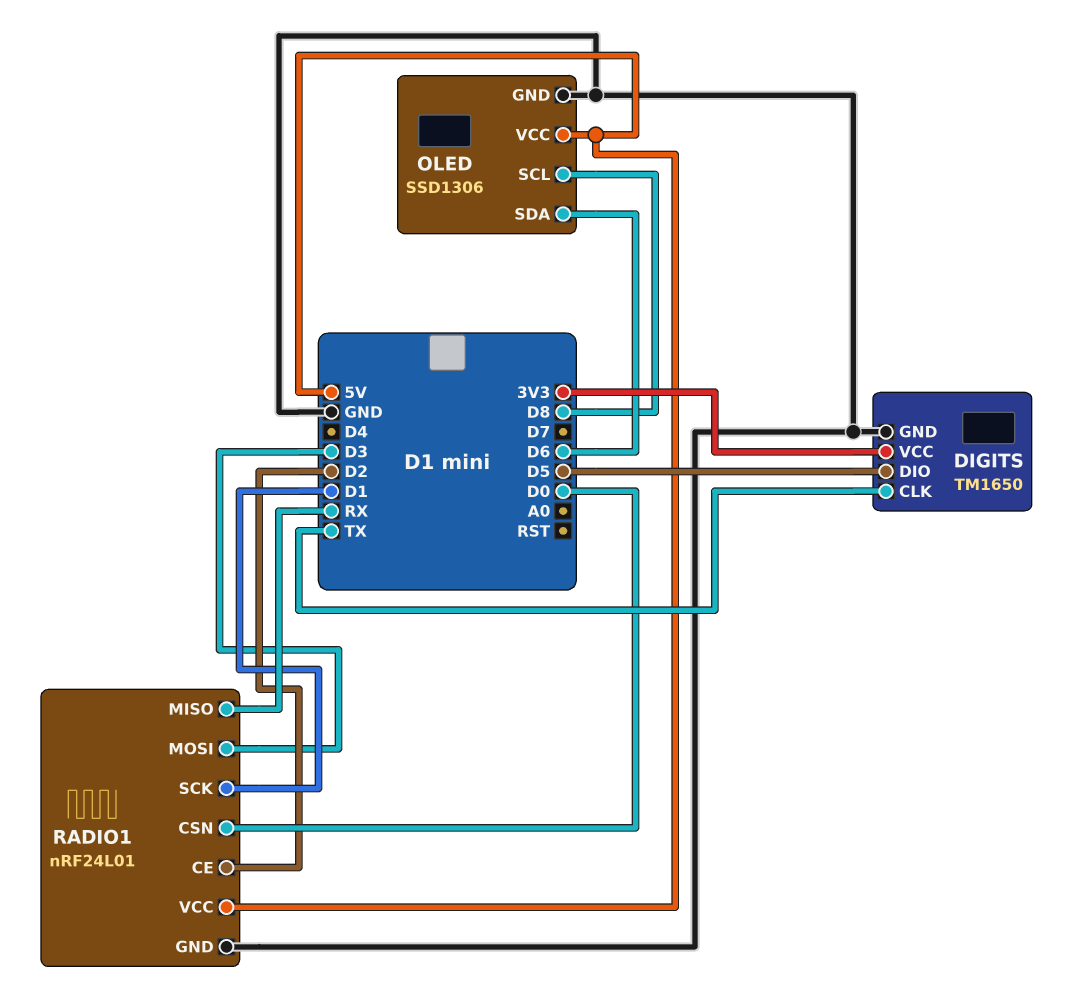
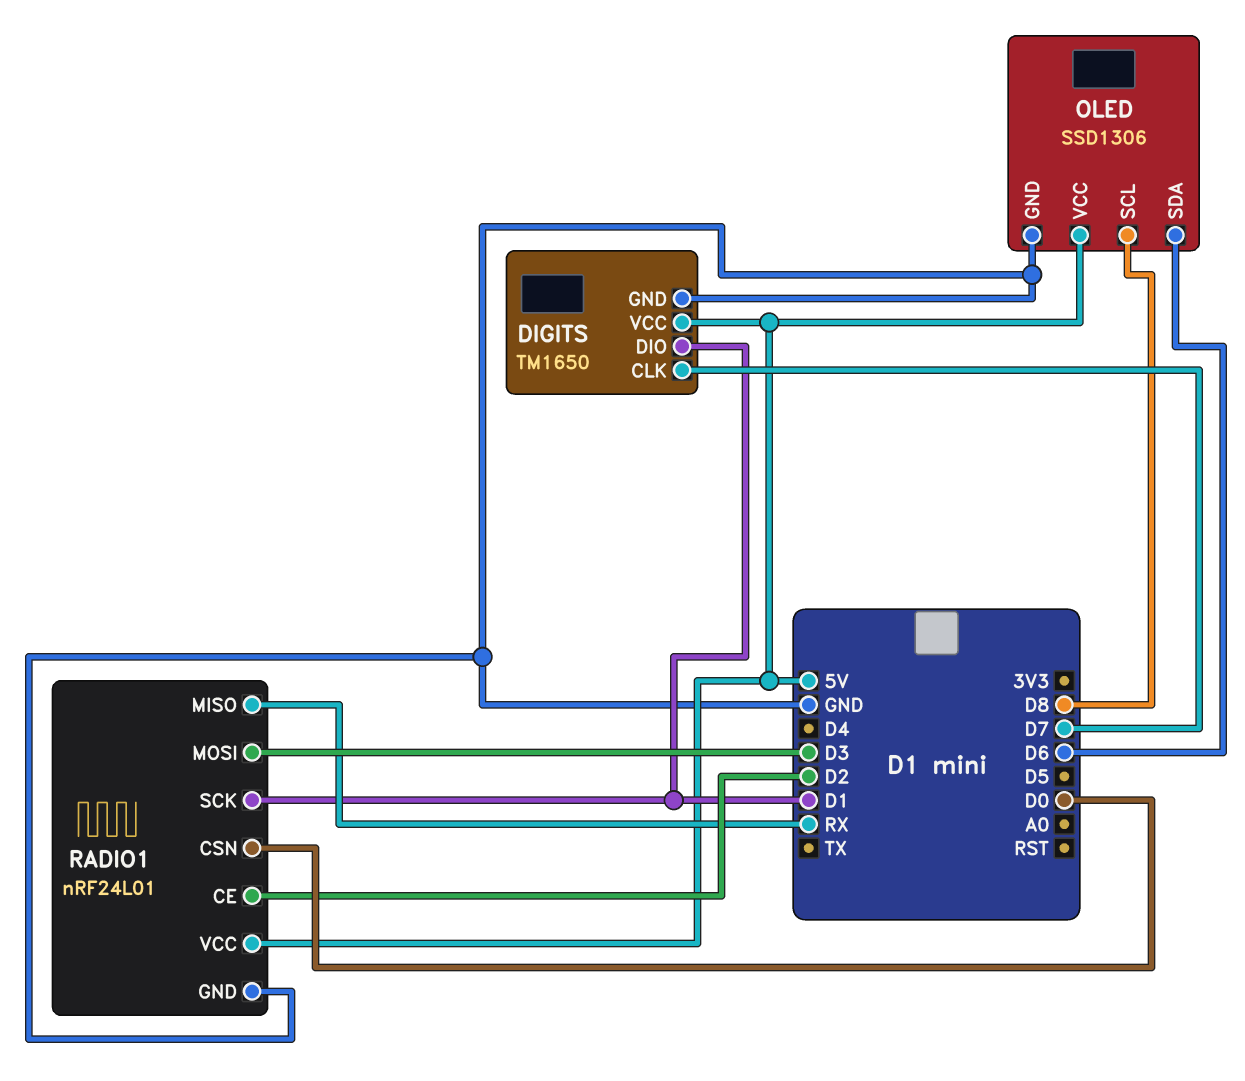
DIGITS pin CLK: TX -> D7
DIGITS pin DIO: D5 -> D1
DIGITS pin VCC: 3V3 -> 5V

